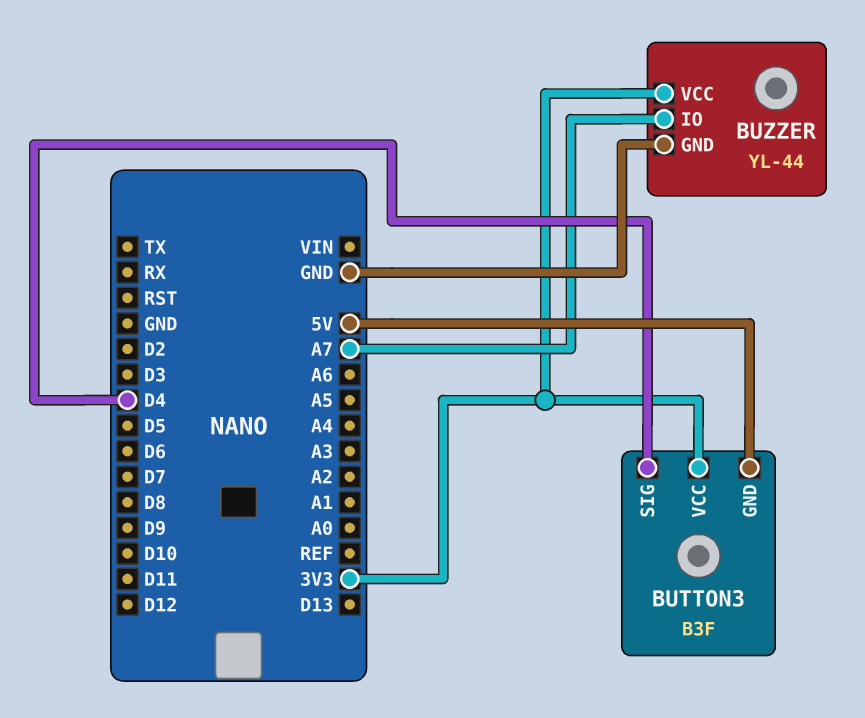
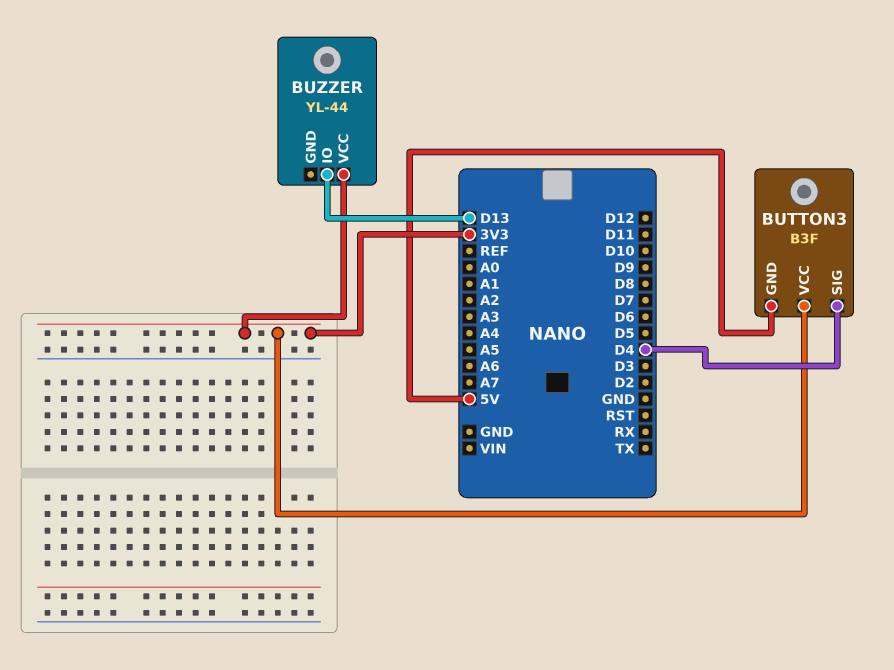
BUZZER pin GND: GND -> none
BUZZER pin IO: A7 -> D13

